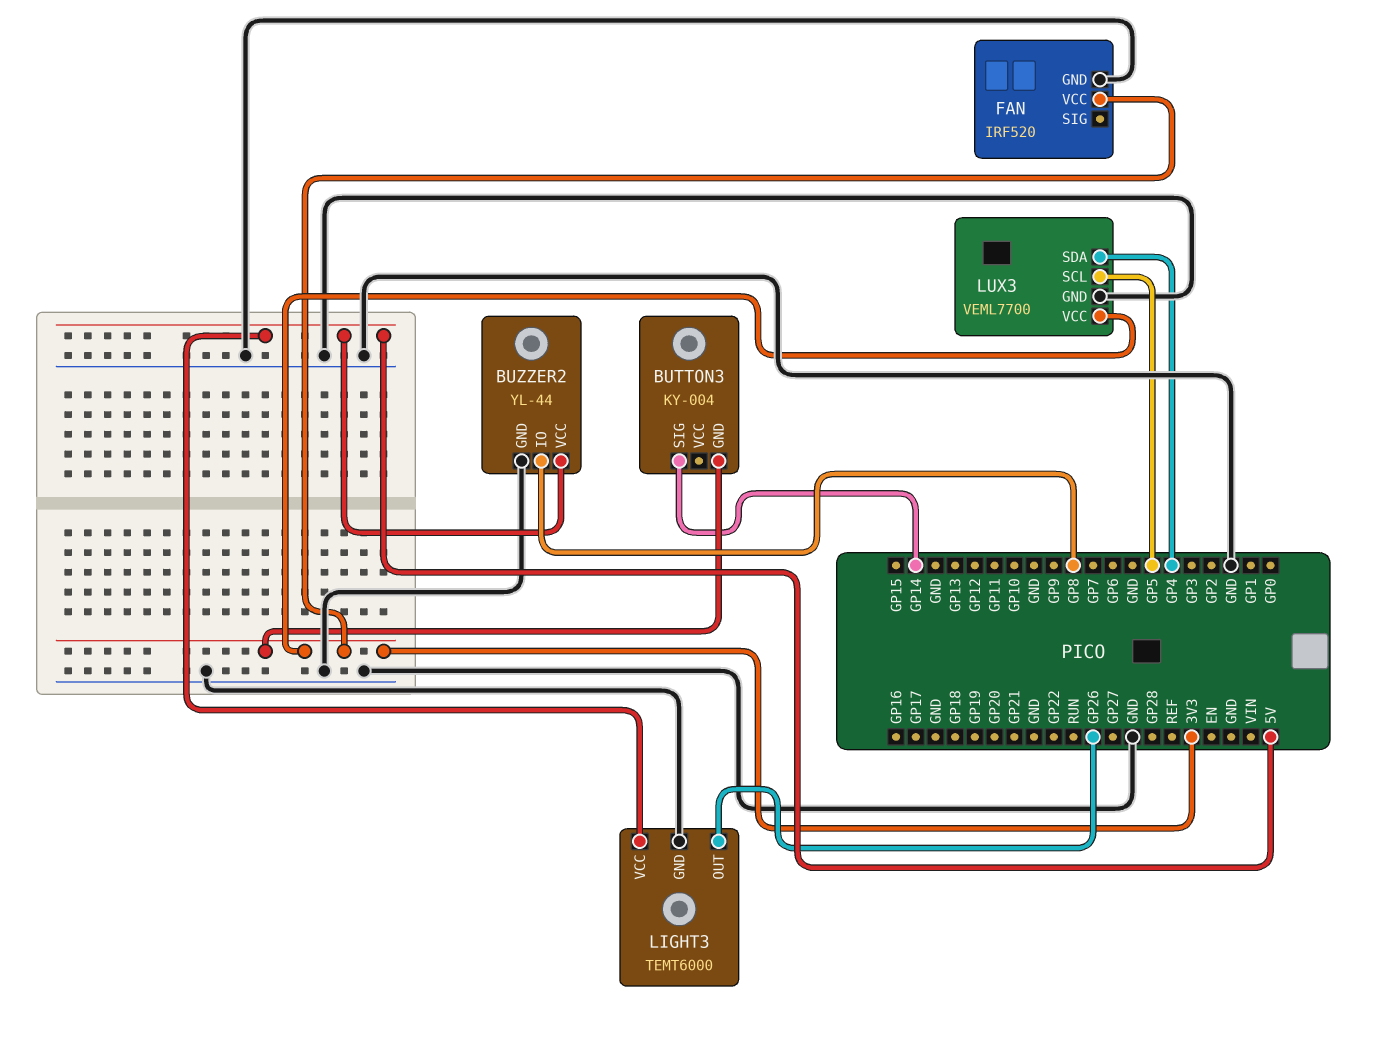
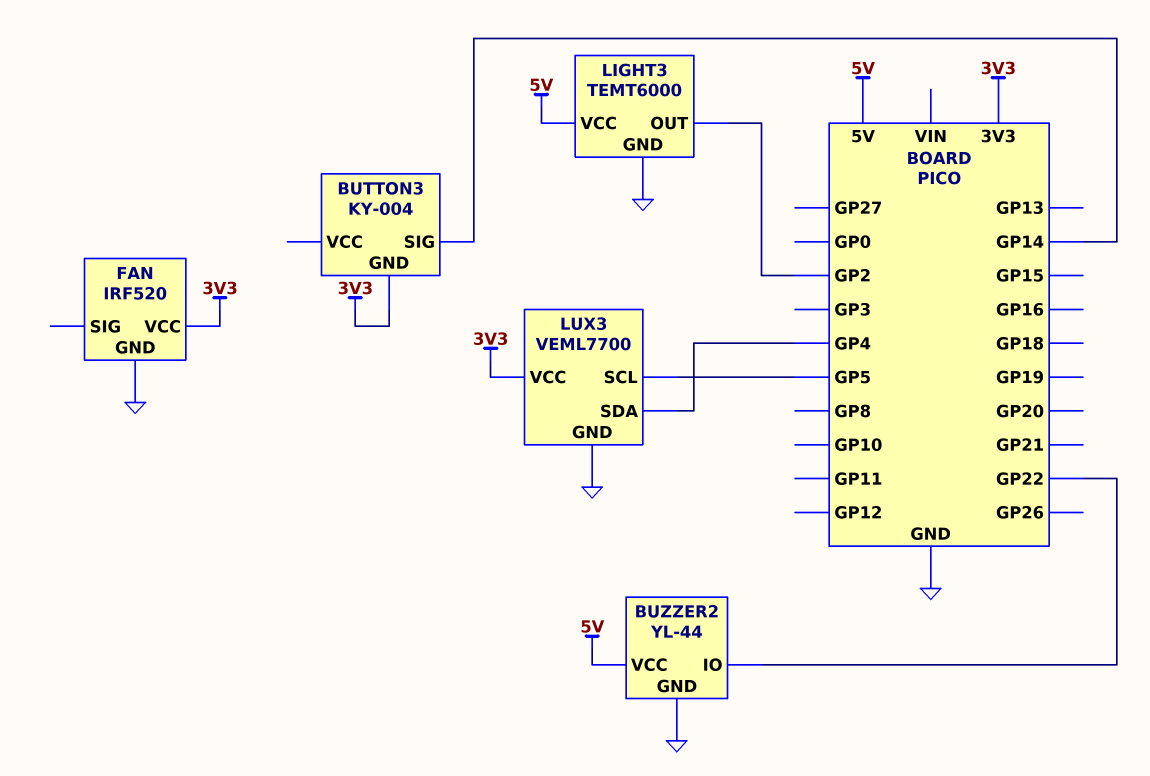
BUZZER2 pin IO: GP8 -> GP22
LIGHT3 pin OUT: GP26 -> GP2

